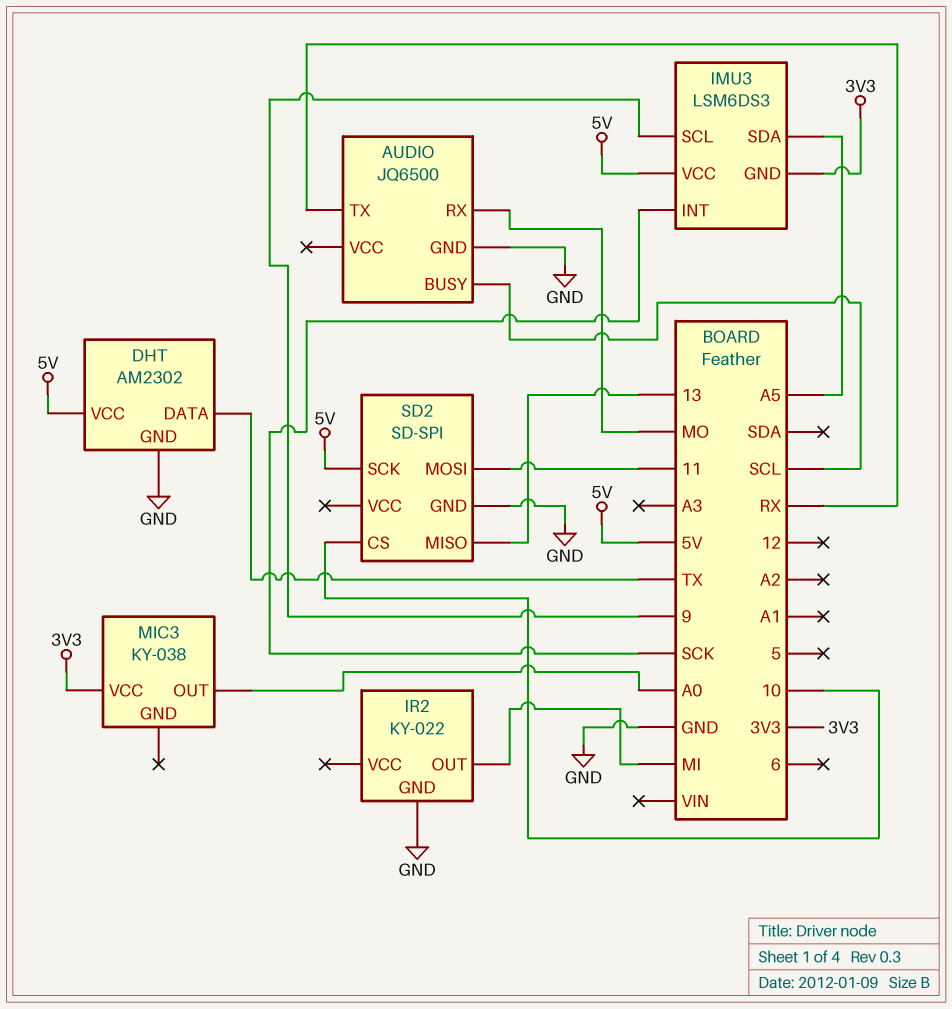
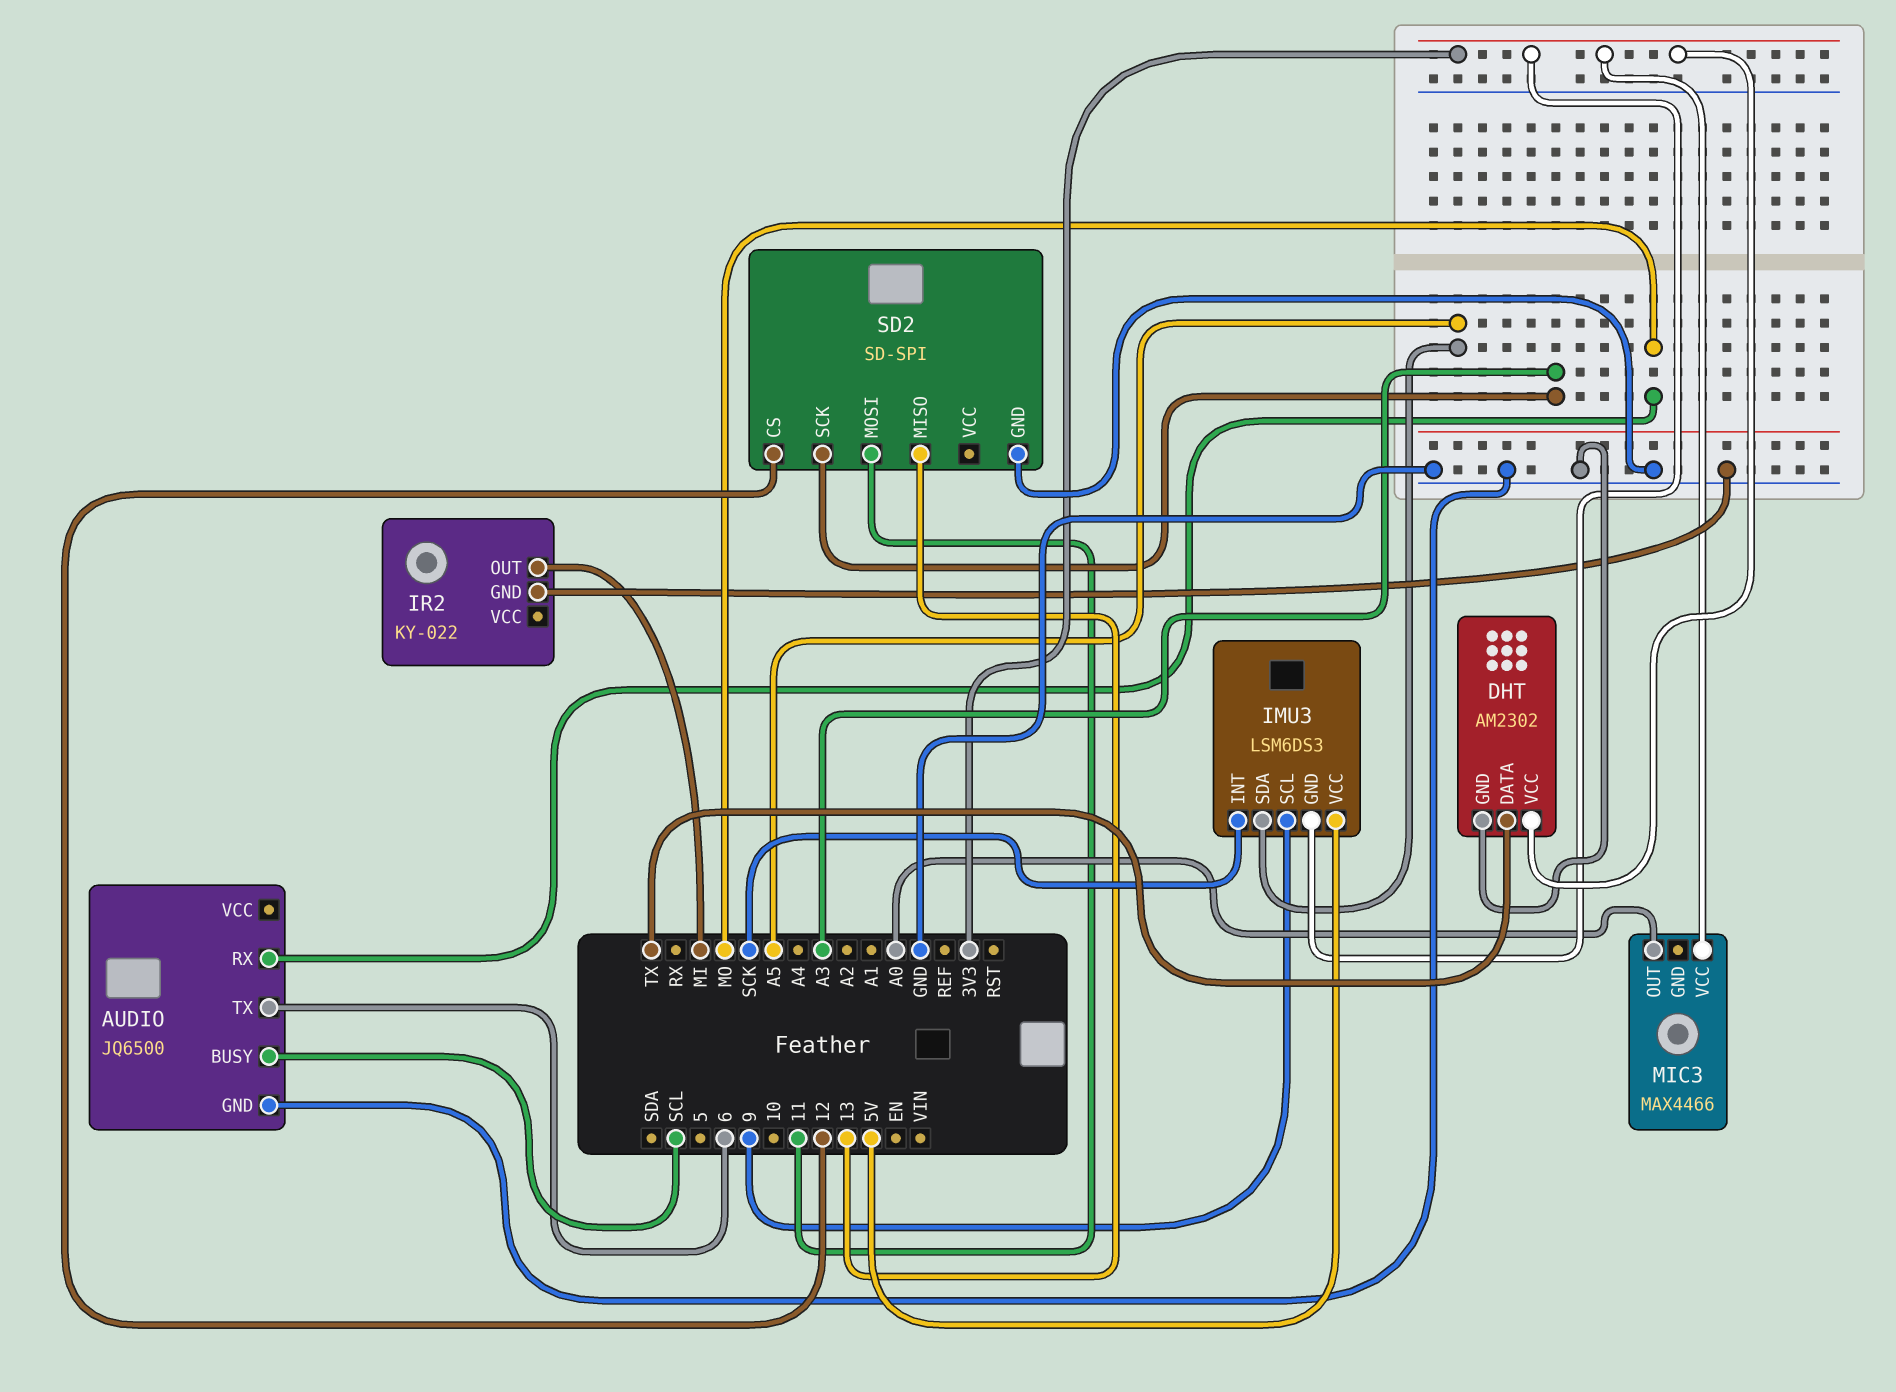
AUDIO pin TX: RX -> 6
DHT pin VCC: 5V -> 3V3
MIC3: KY-038 -> MAX4466
SD2 pin CS: 10 -> 12
SD2 pin SCK: 5V -> A3

